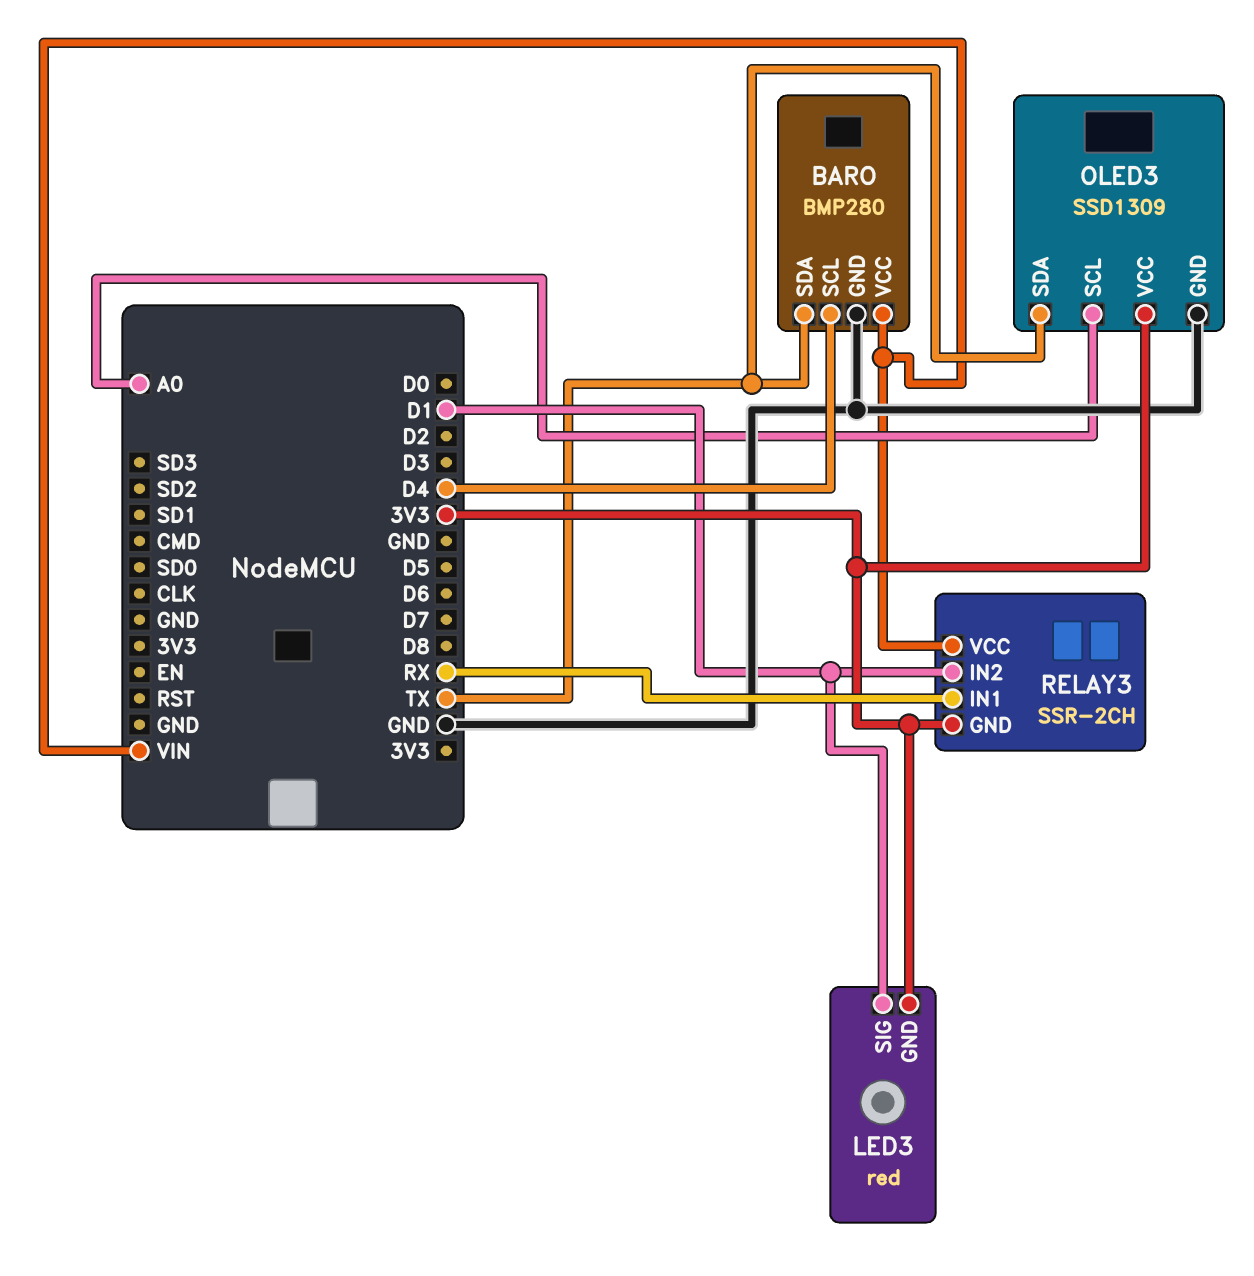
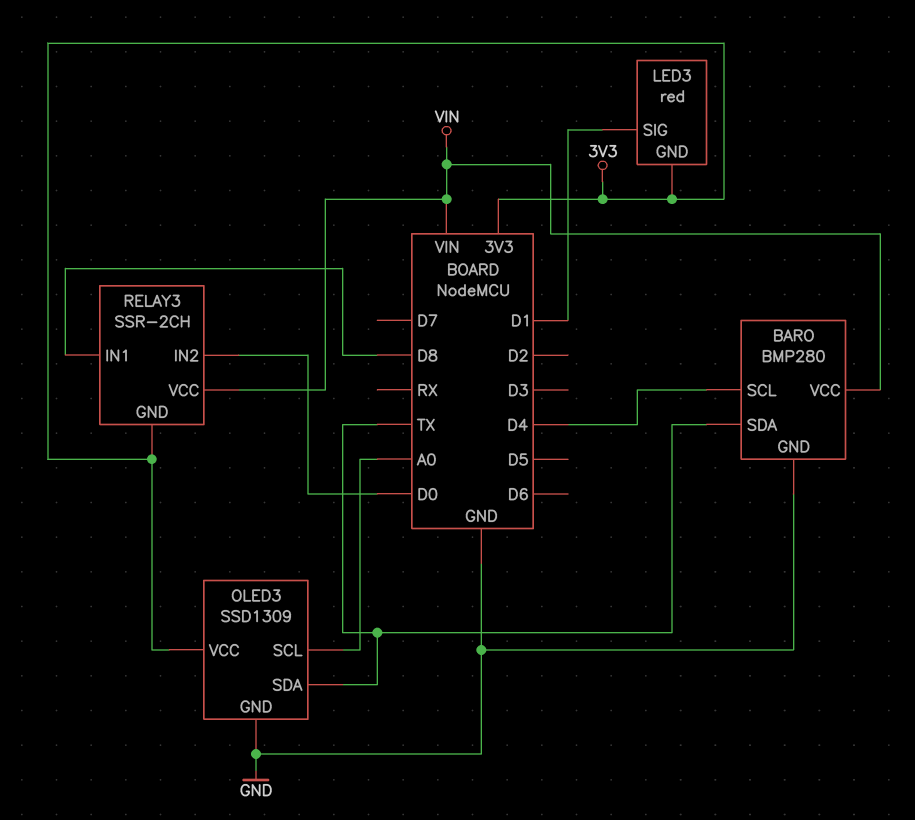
RELAY3 pin IN1: RX -> D8
RELAY3 pin IN2: D1 -> D0

